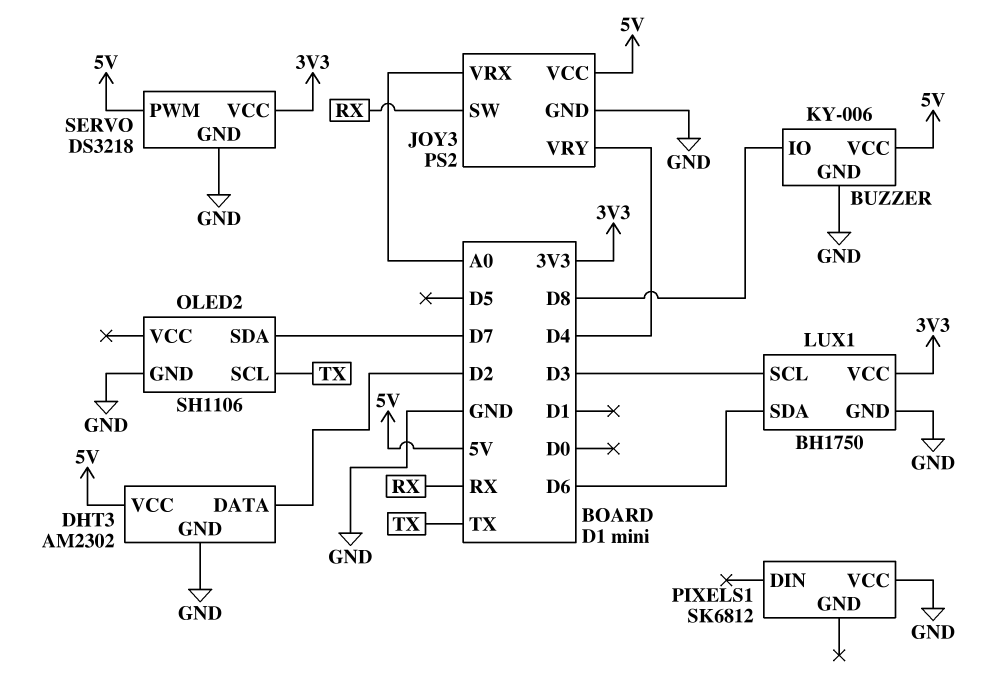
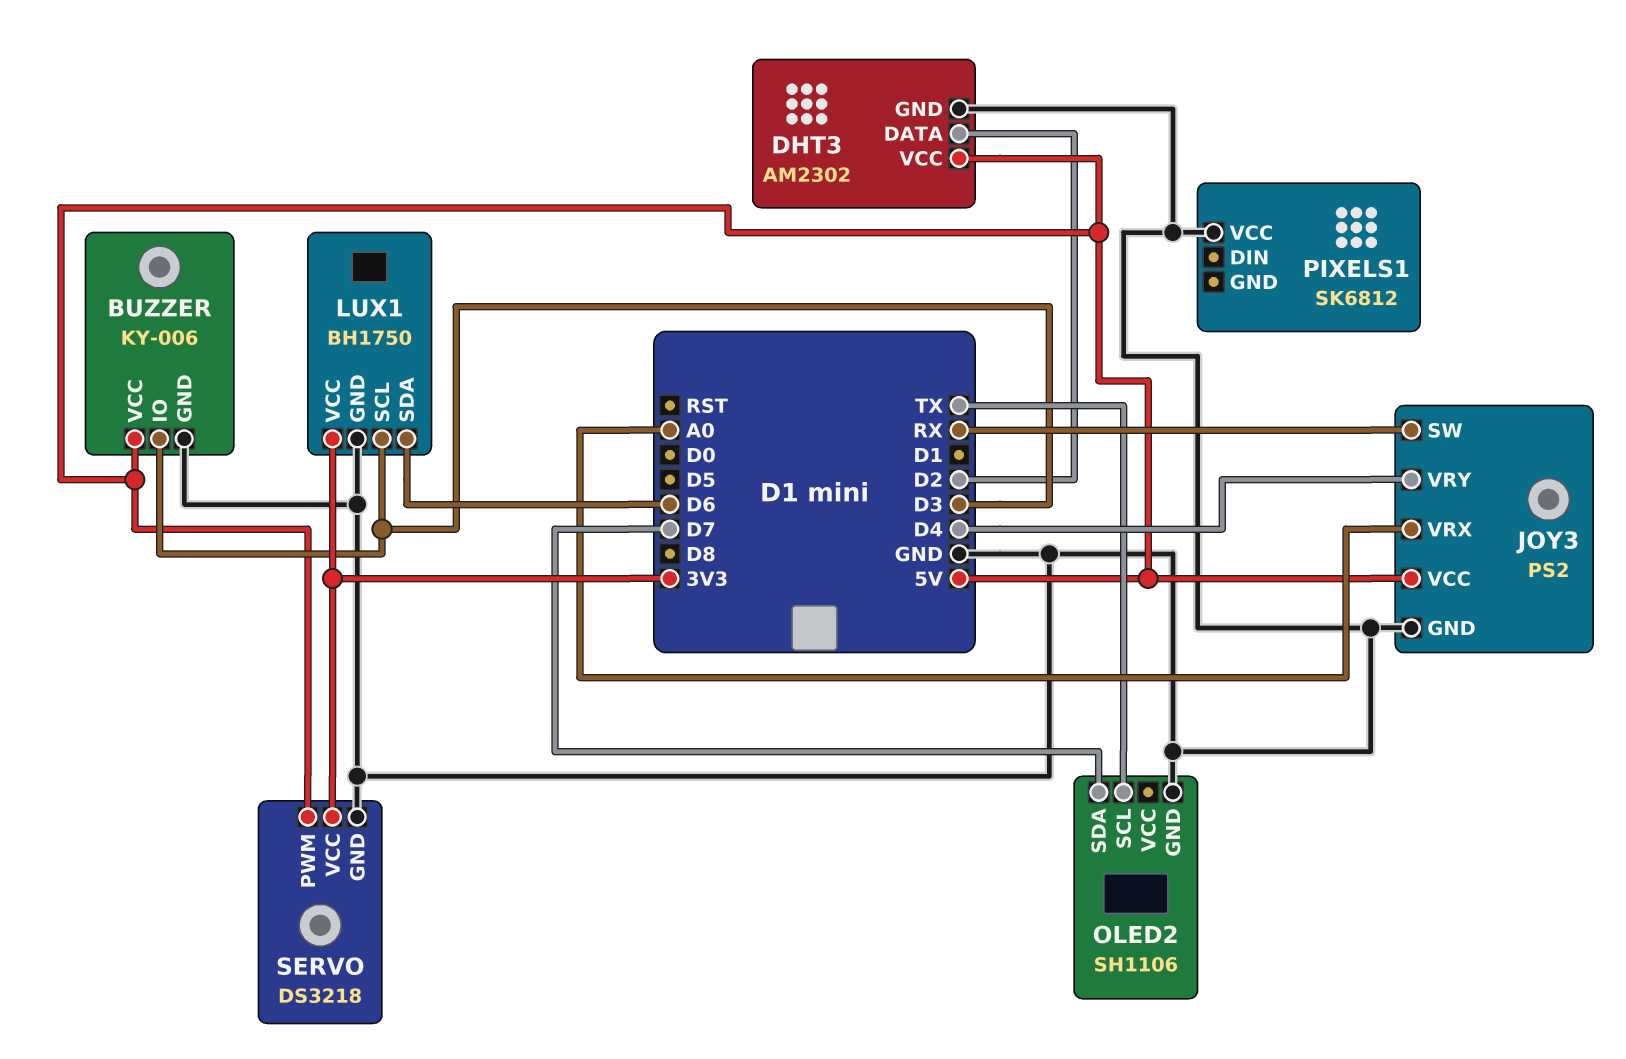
BUZZER pin IO: D8 -> D3

